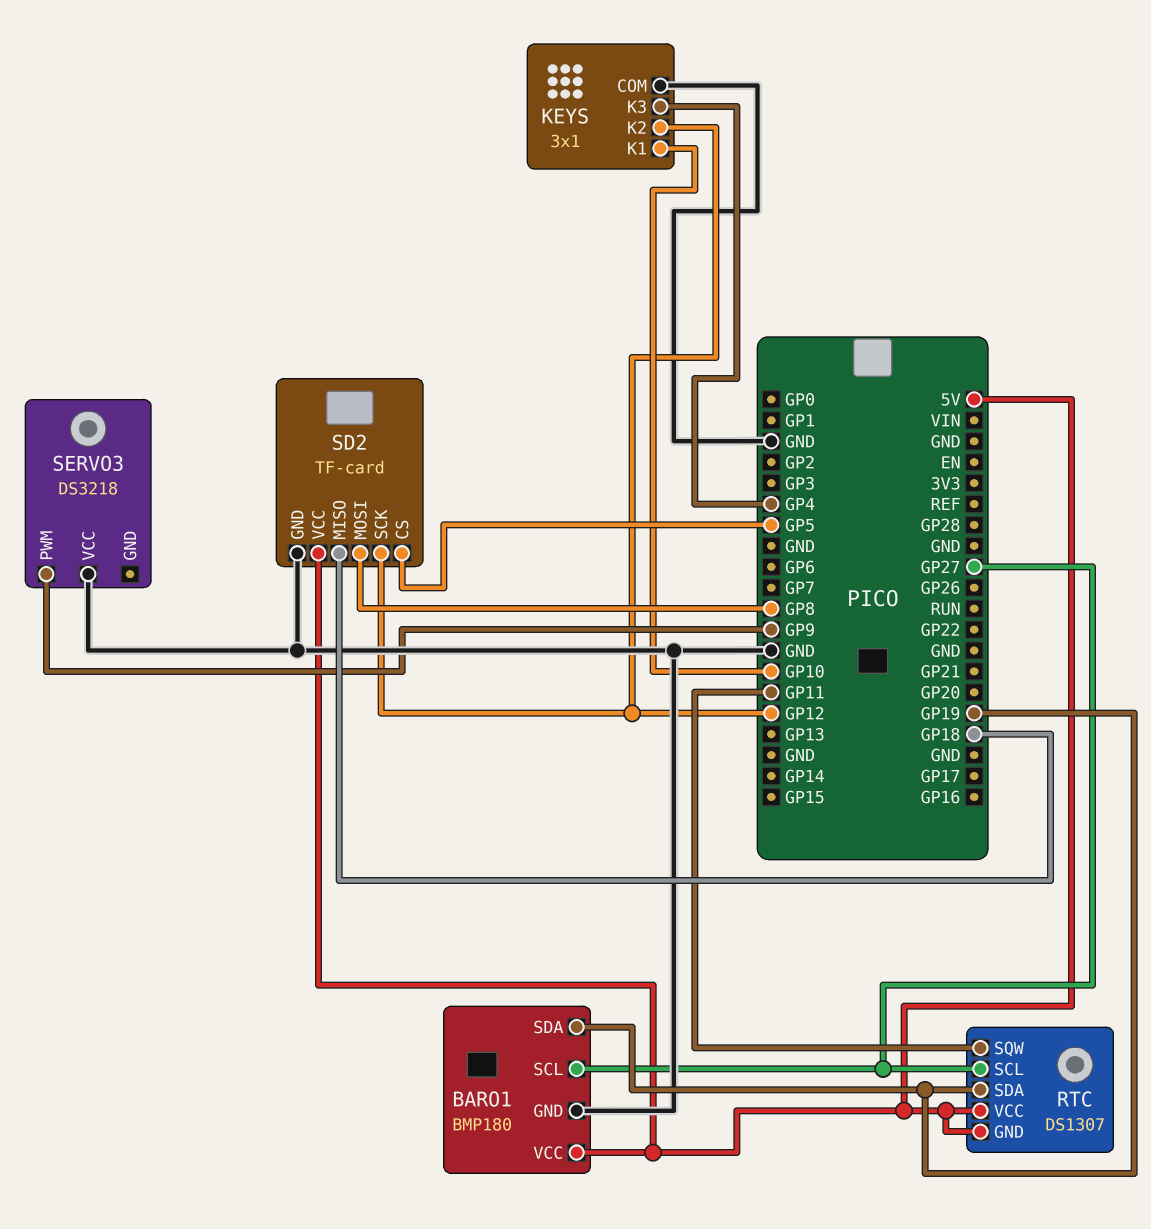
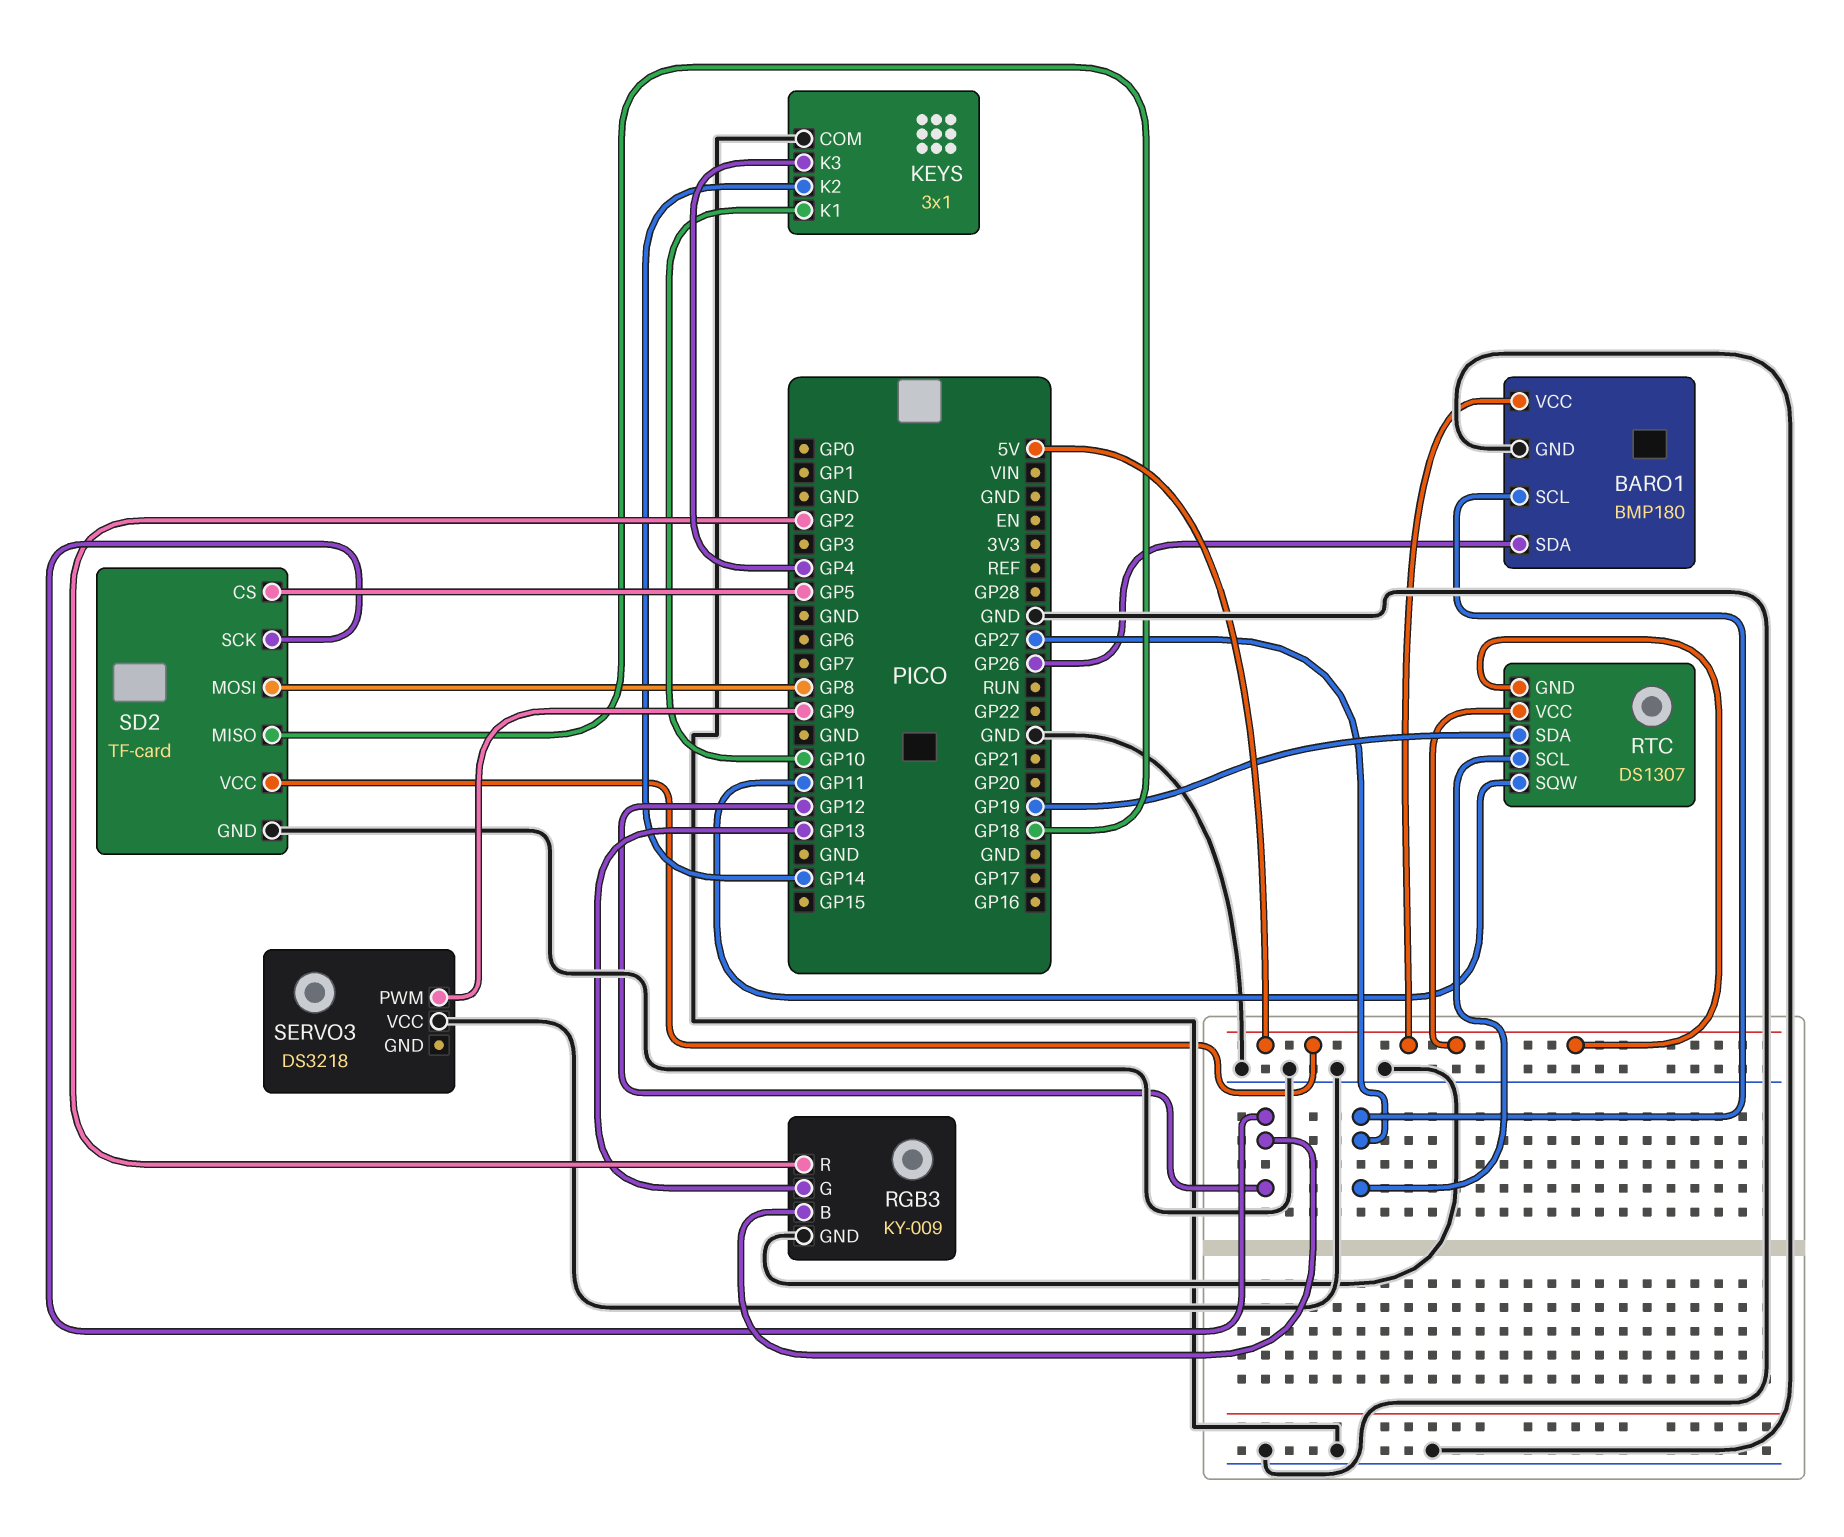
BARO1 pin SDA: GP19 -> GP26
KEYS pin K2: GP12 -> GP14
RGB3: none -> KY-009
RGB3 pin B: none -> GP12
RGB3 pin G: none -> GP13
RGB3 pin GND: none -> GND
RGB3 pin R: none -> GP2

